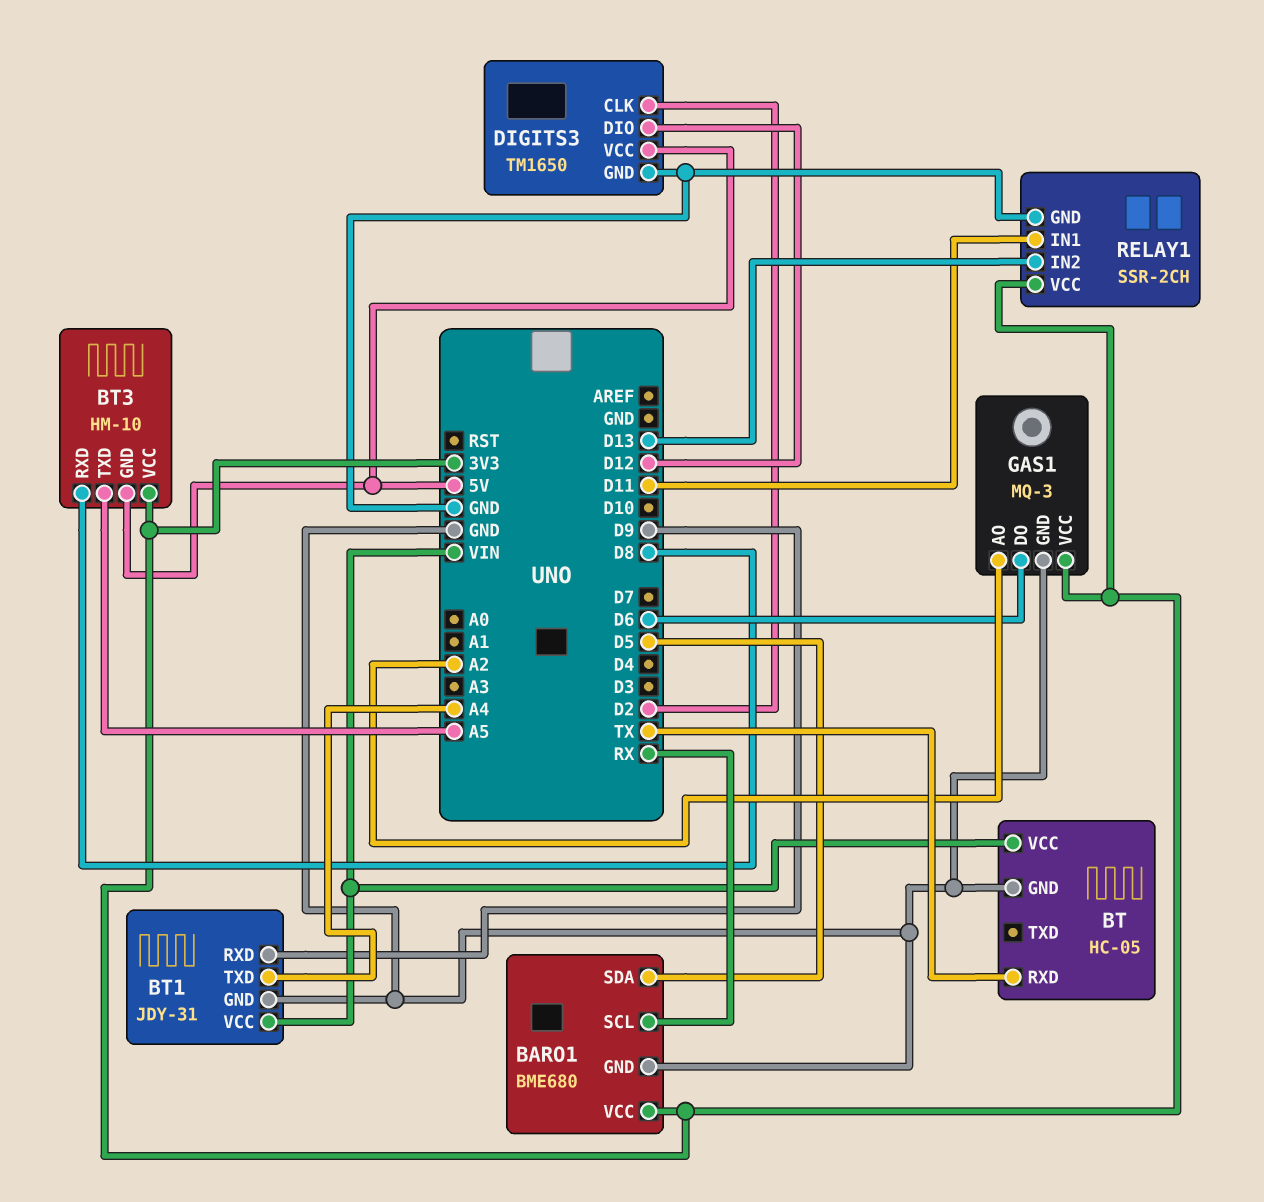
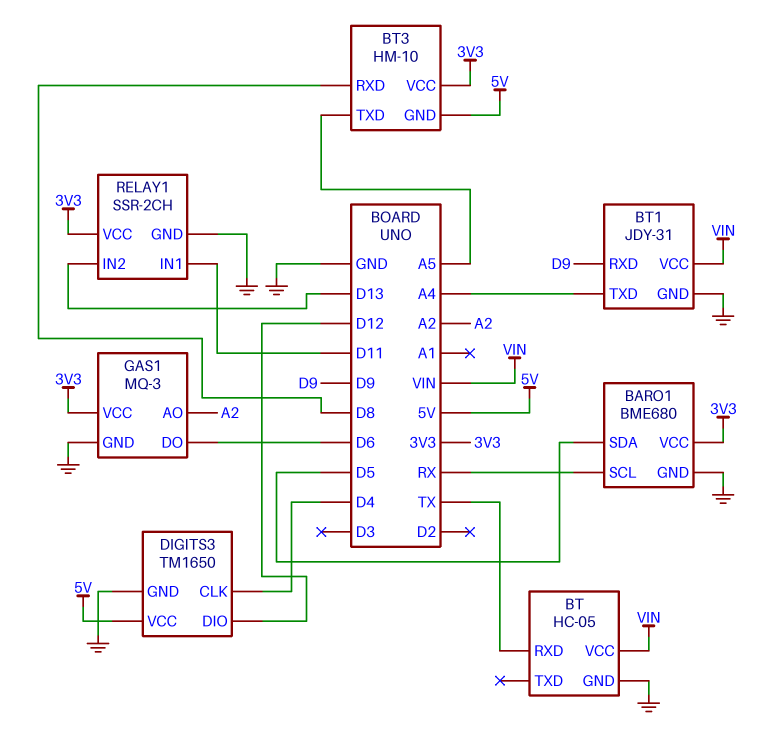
DIGITS3 pin CLK: D2 -> D4

